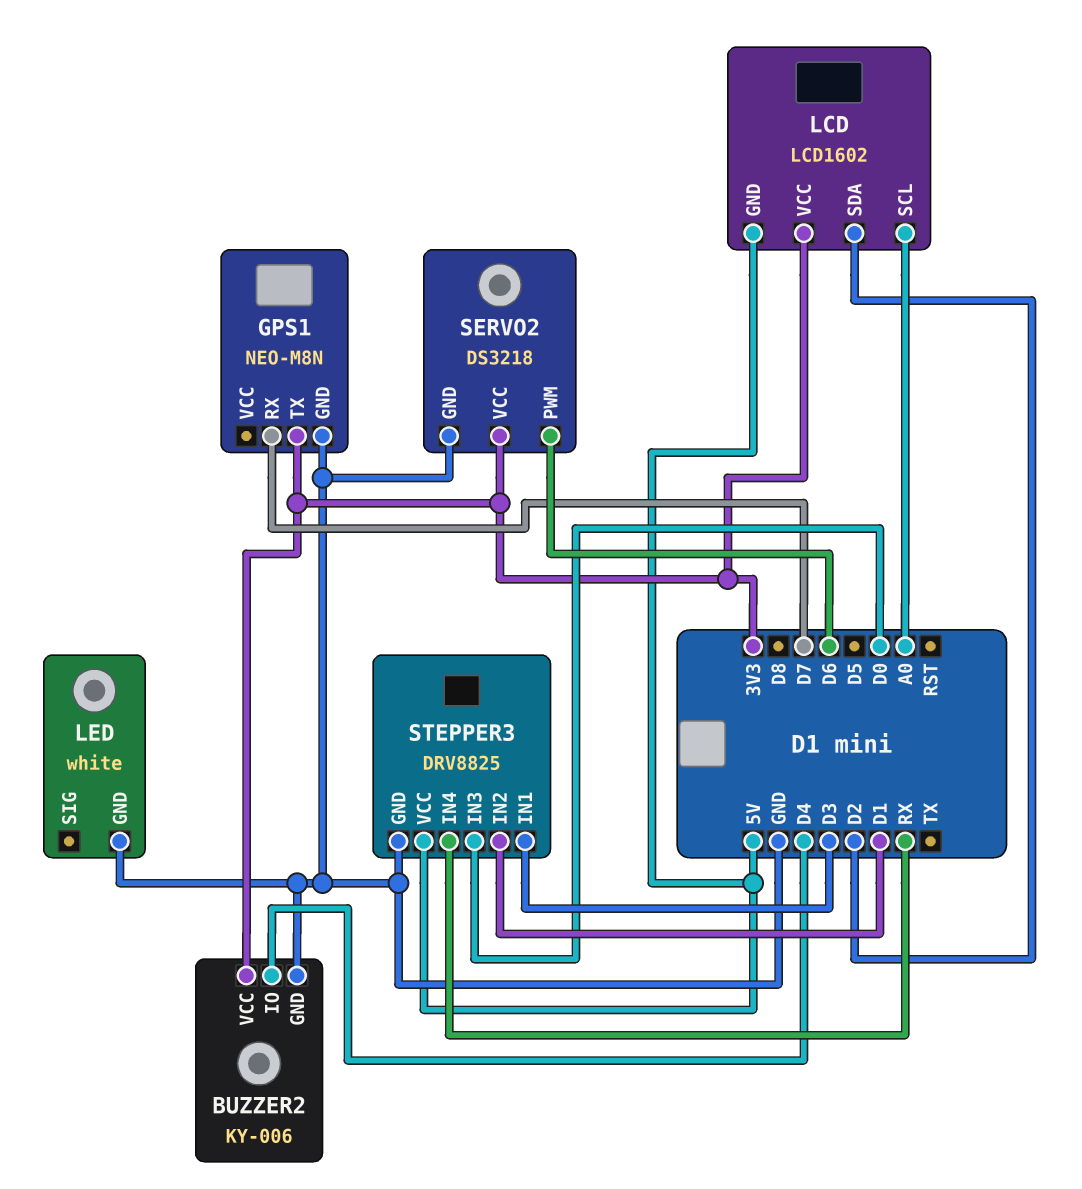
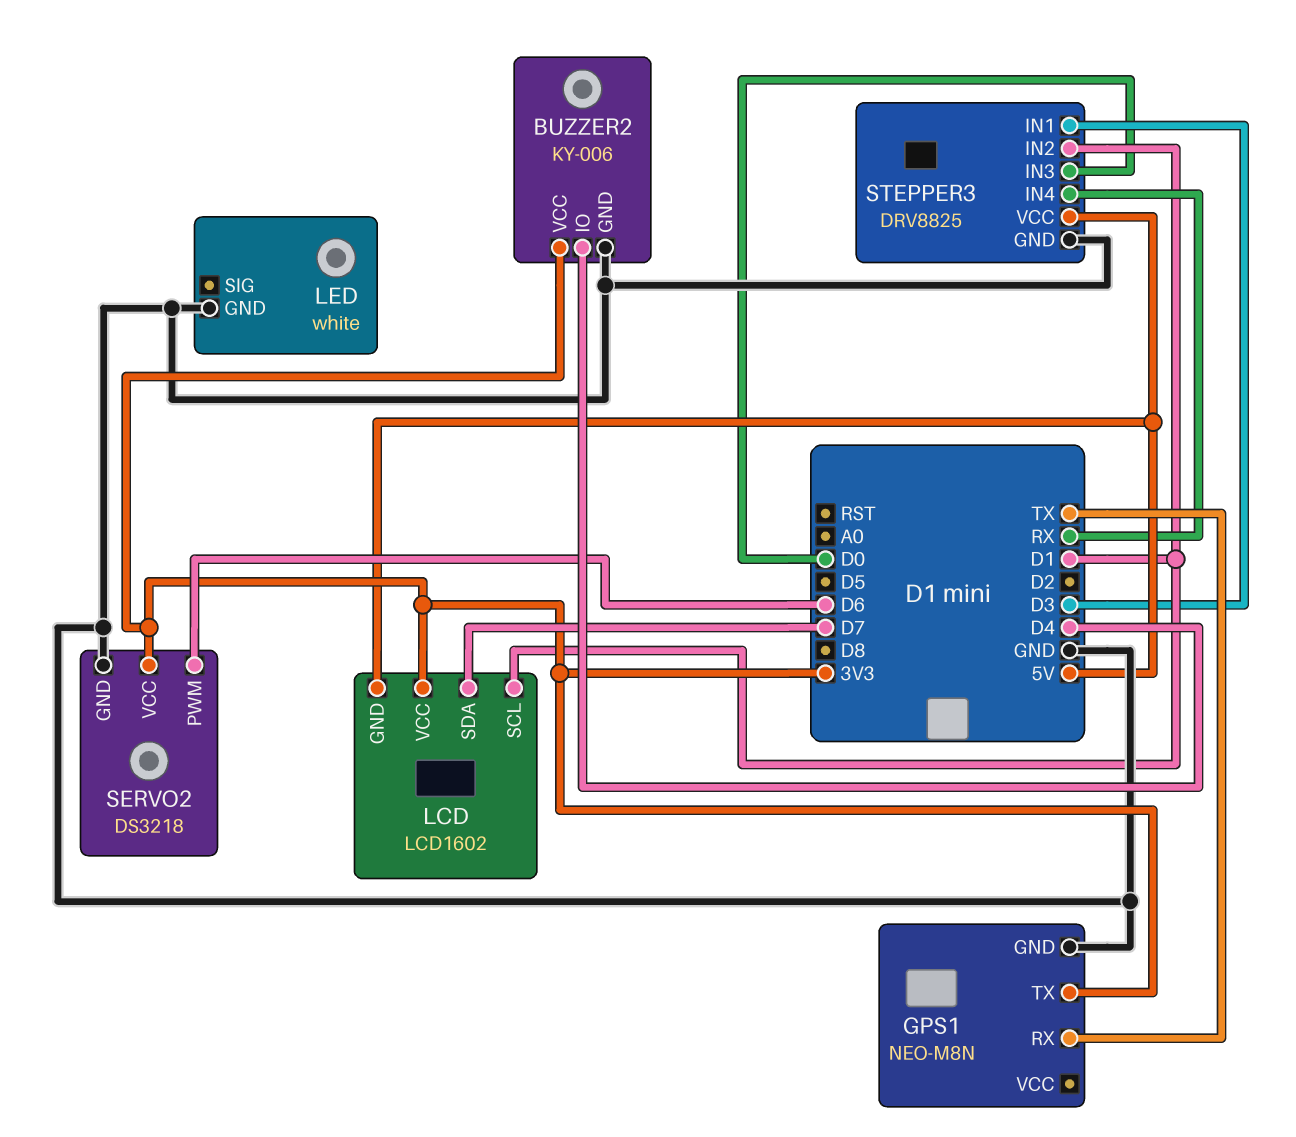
GPS1 pin RX: D7 -> TX
LCD pin SCL: A0 -> D1
LCD pin SDA: D2 -> D7

